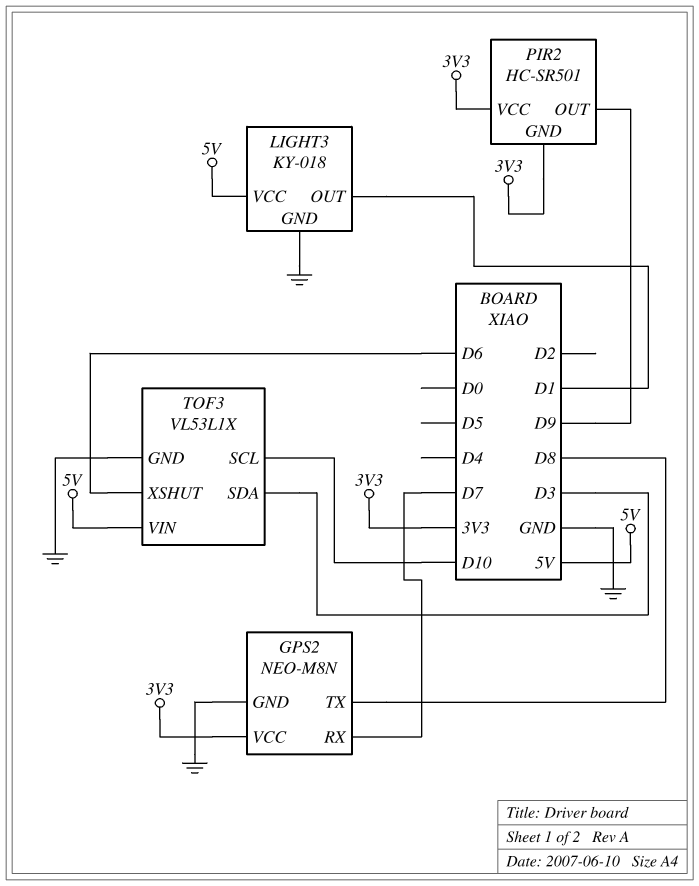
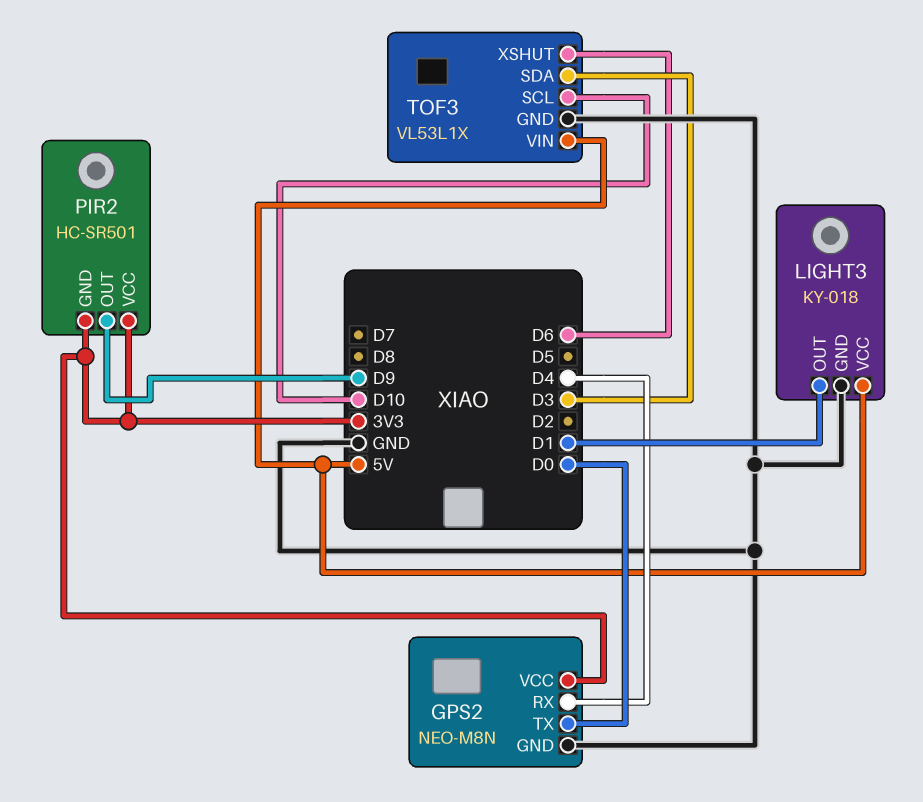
GPS2 pin RX: D7 -> D4
GPS2 pin TX: D8 -> D0

